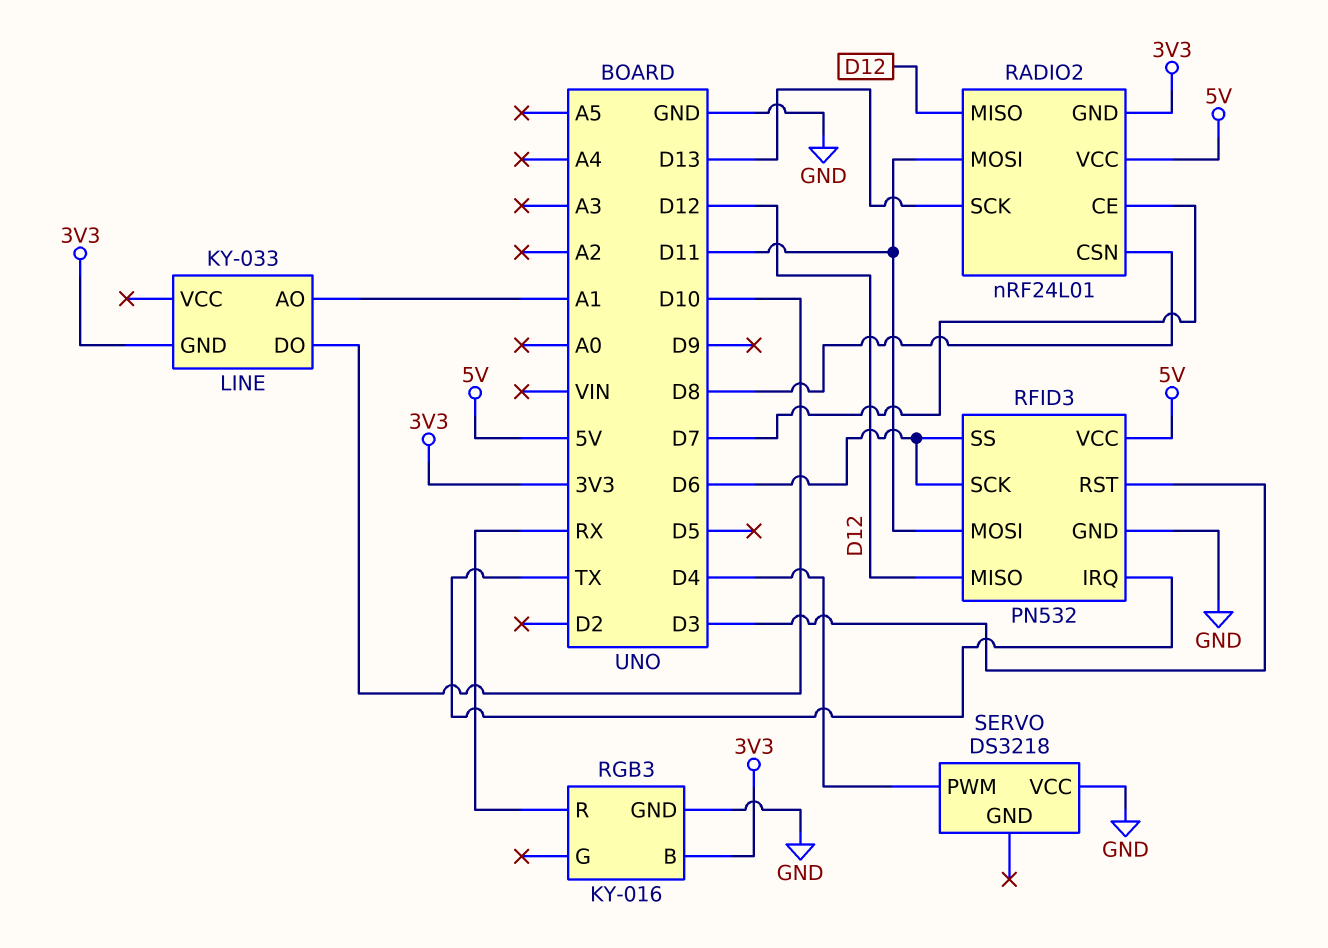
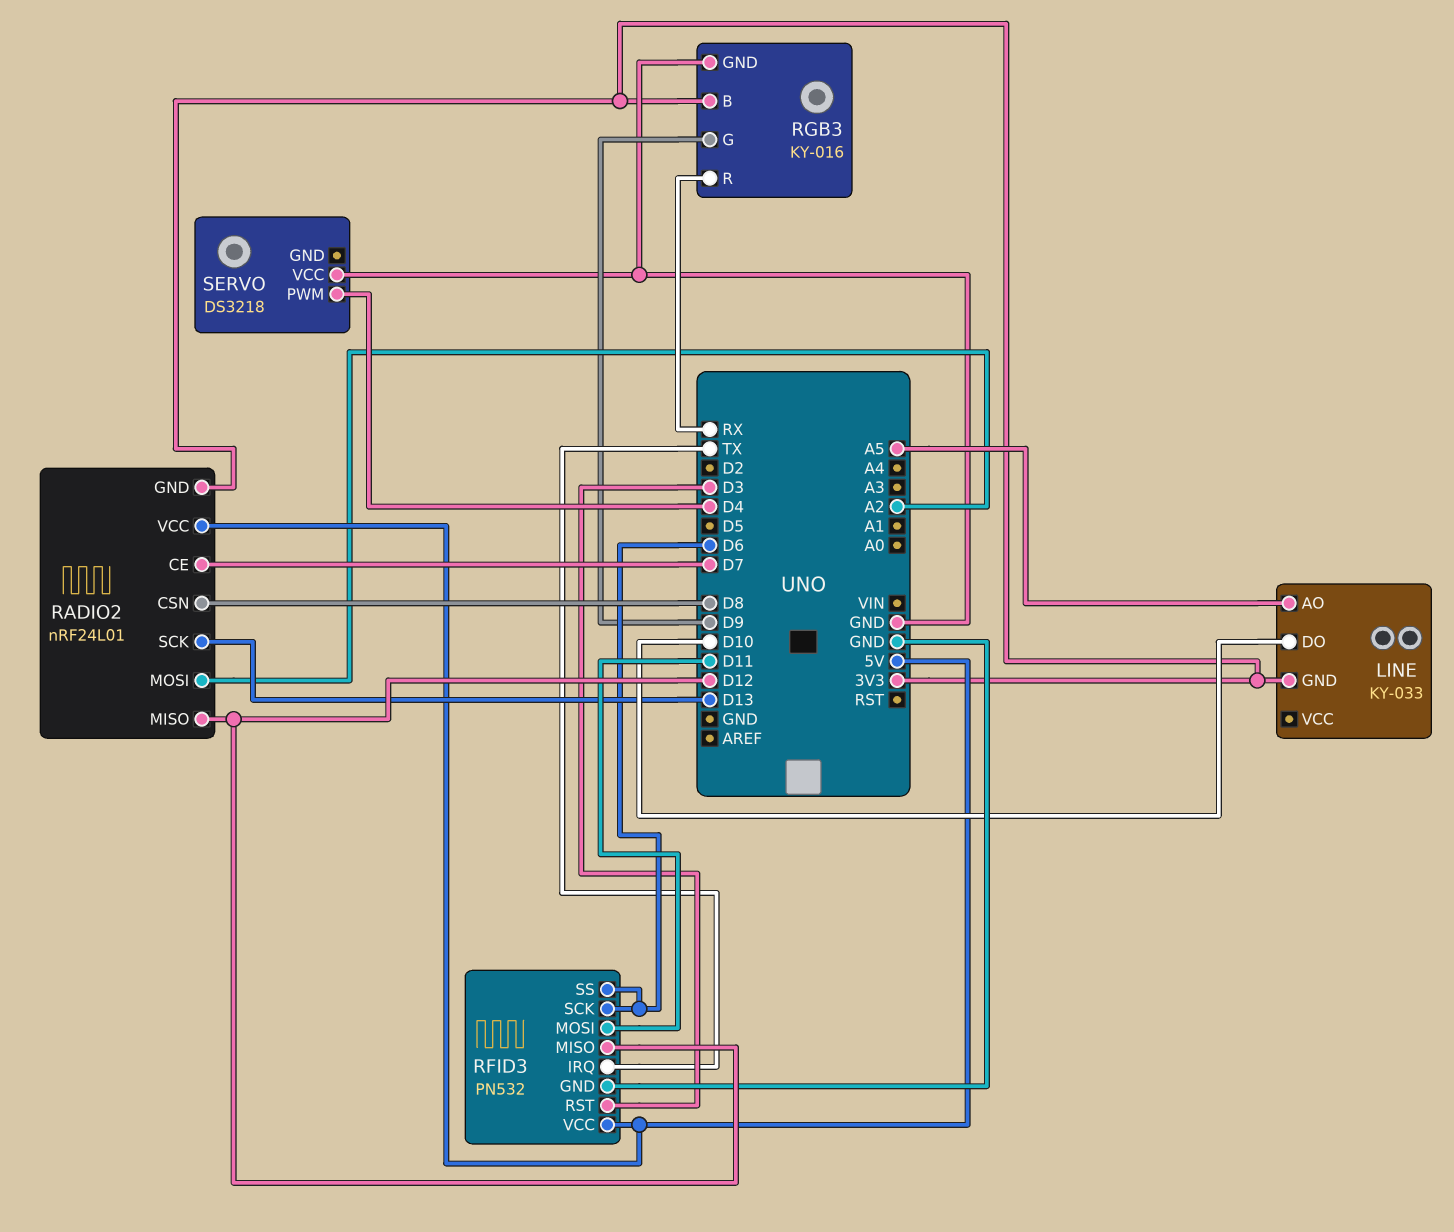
LINE pin AO: A1 -> A5
RADIO2 pin MOSI: D11 -> A2
RGB3 pin G: none -> D9

